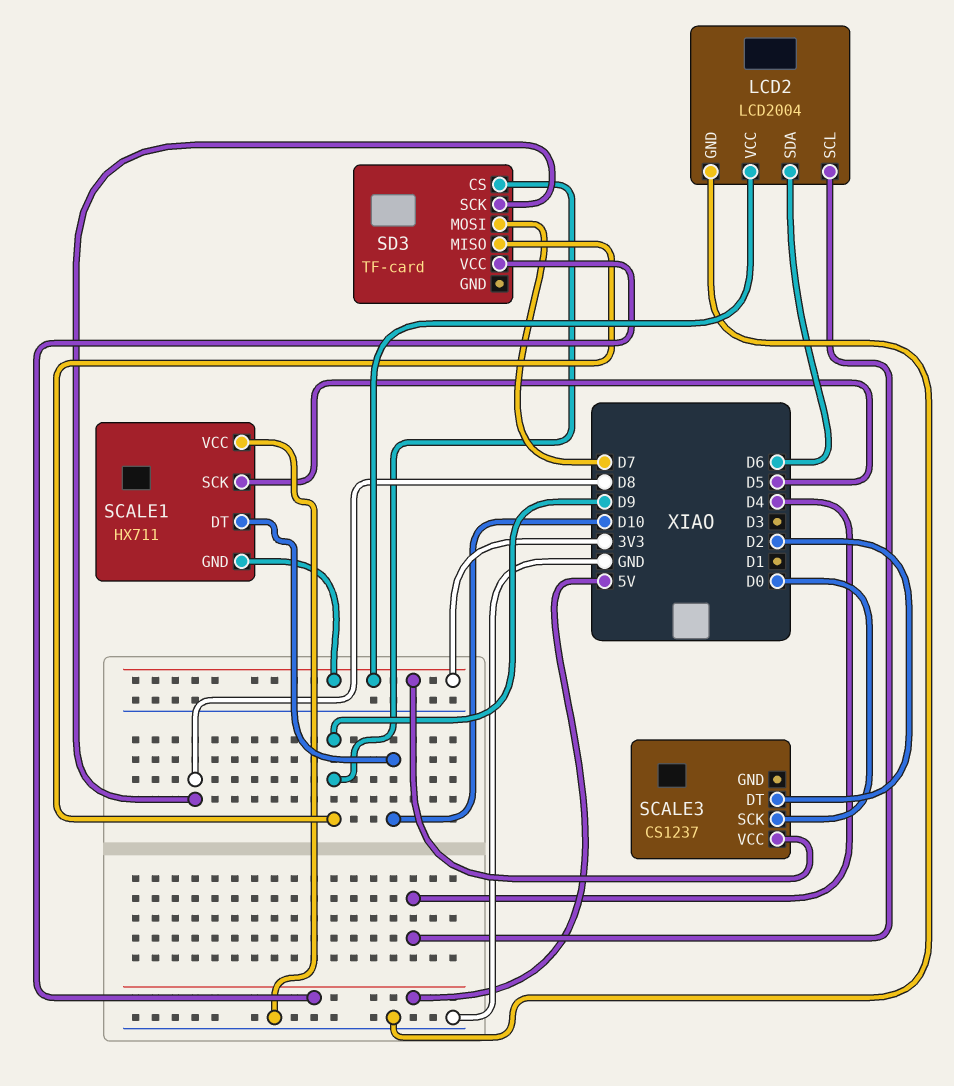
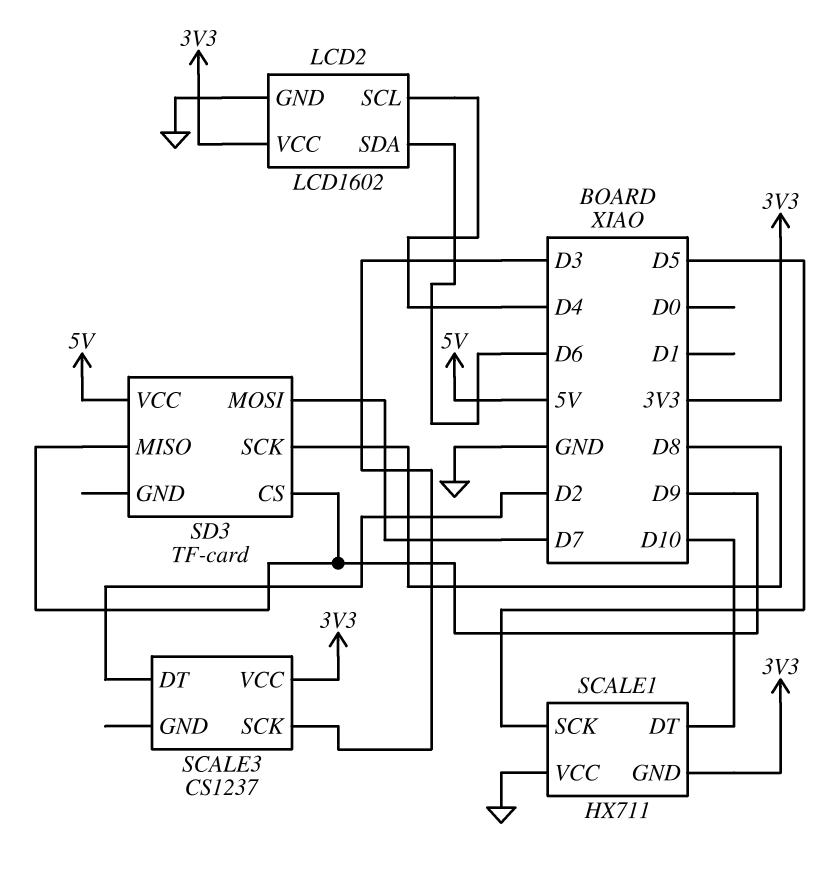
LCD2: LCD2004 -> LCD1602
SCALE3 pin SCK: D0 -> D3

